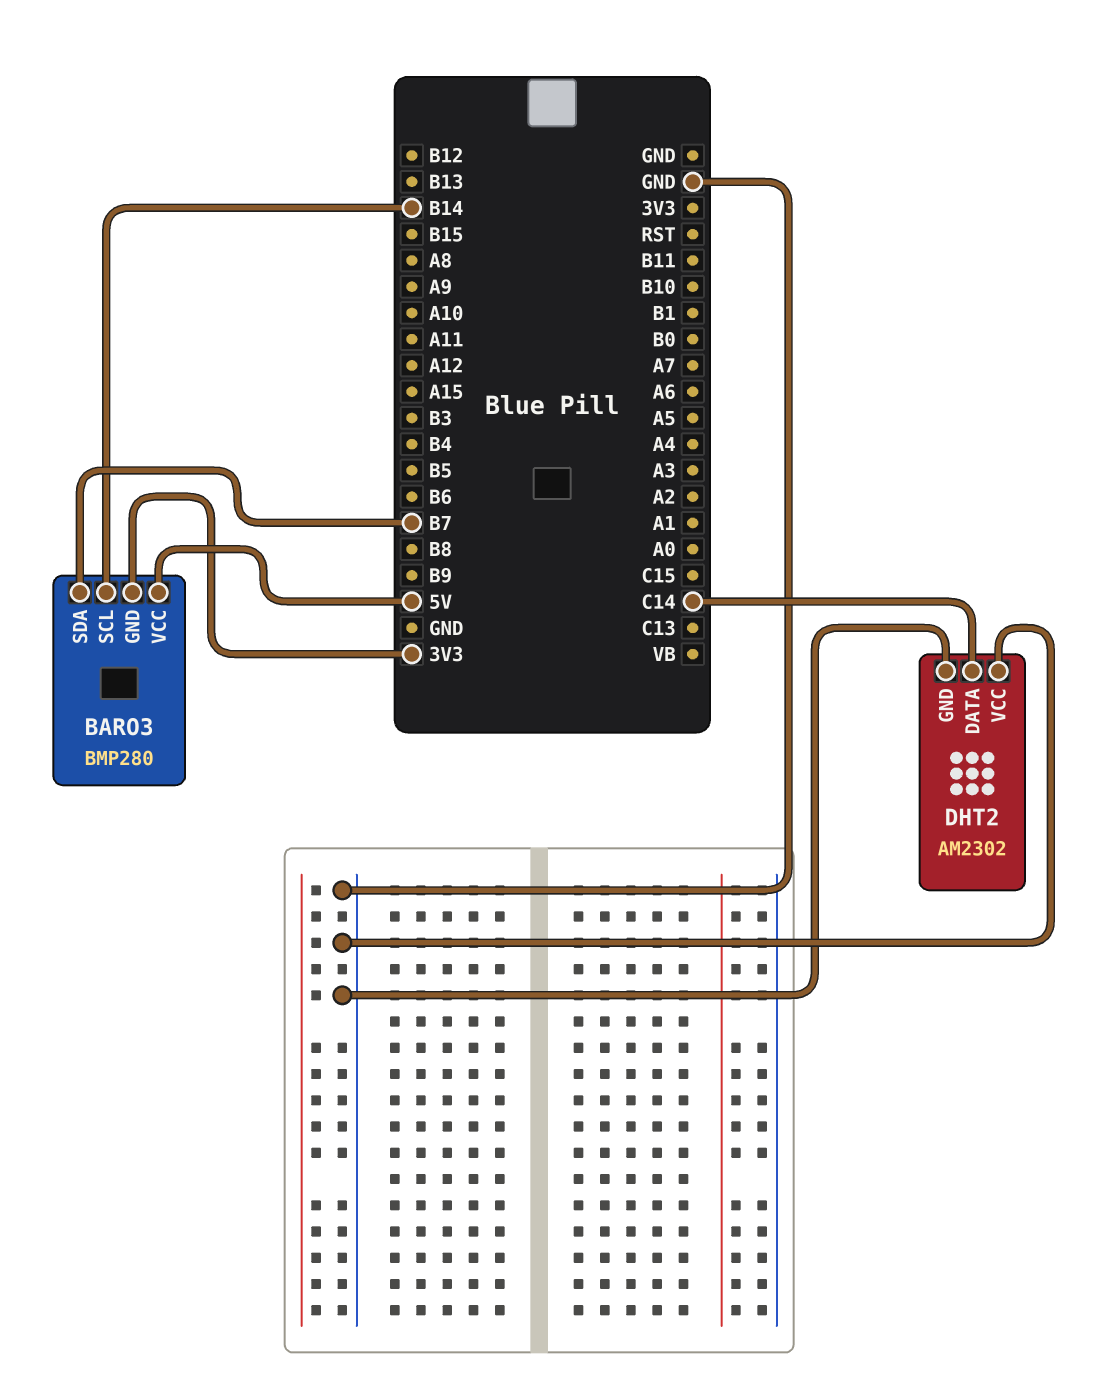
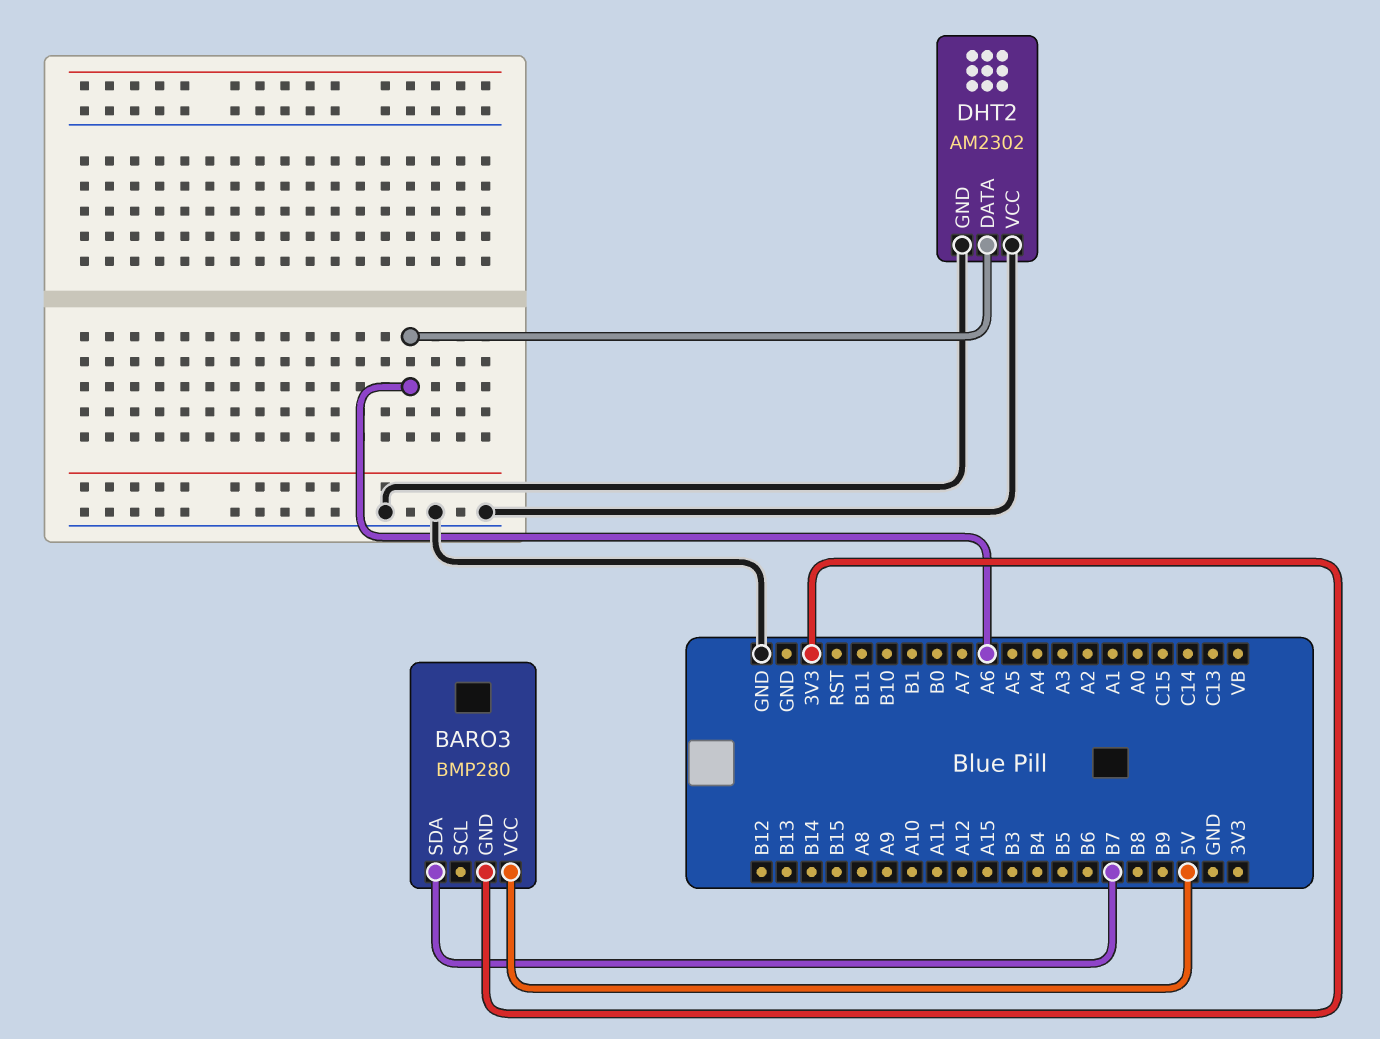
BARO3 pin SCL: B14 -> none
DHT2 pin DATA: C14 -> A6

